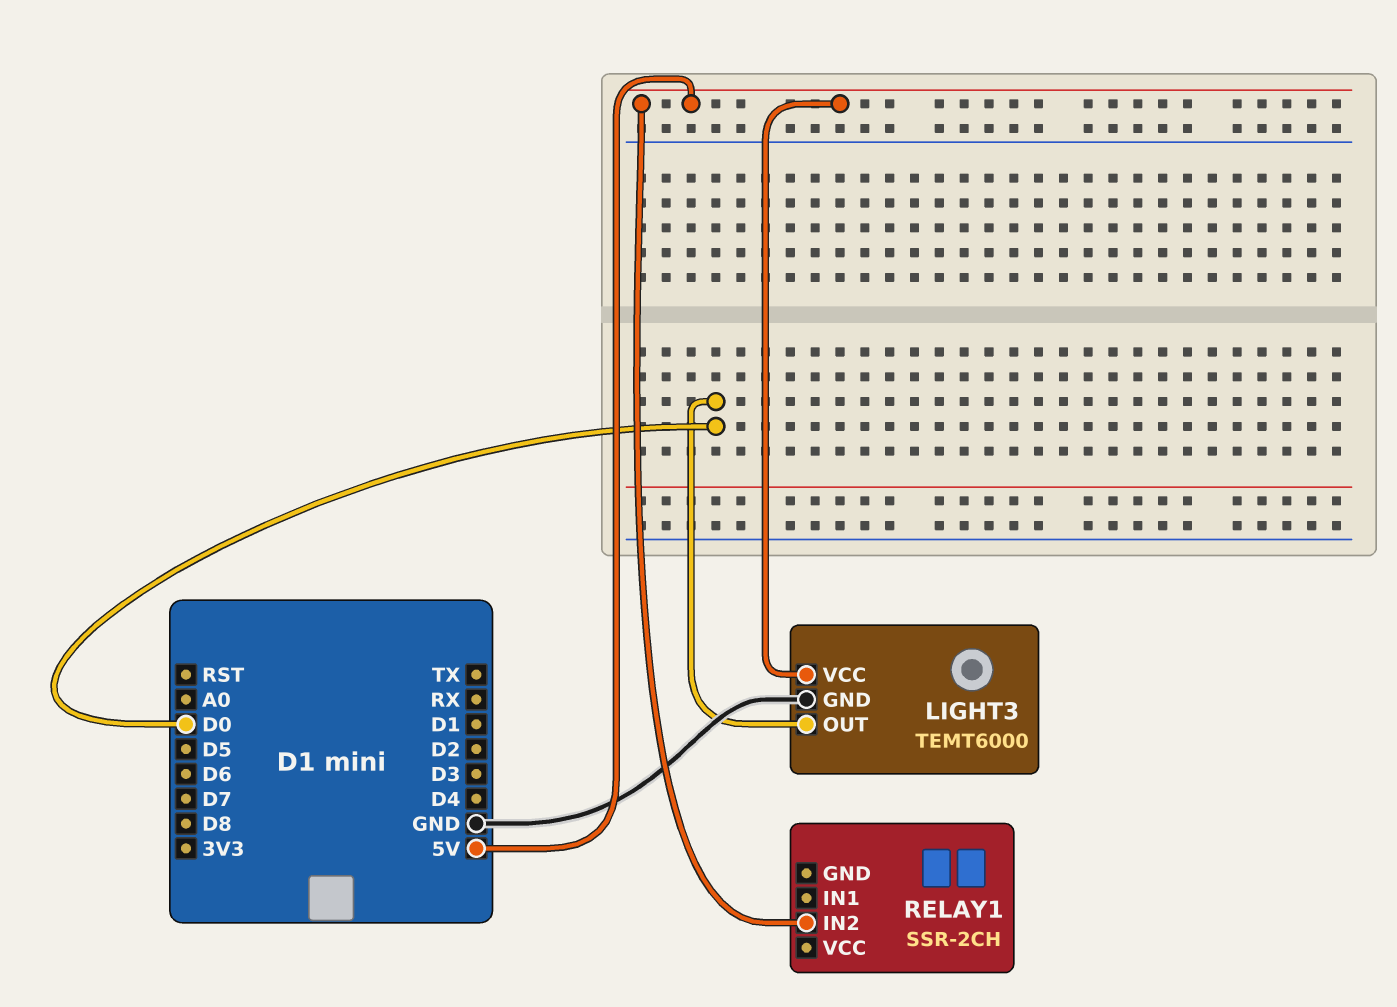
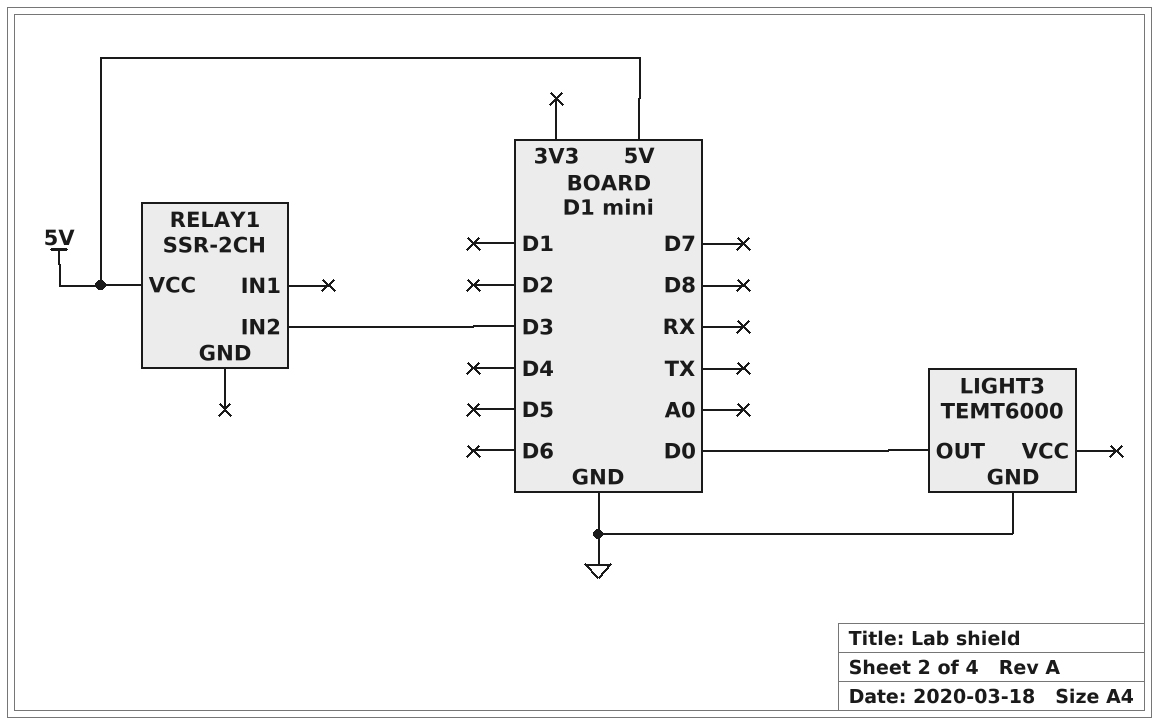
LIGHT3 pin VCC: 5V -> none
RELAY1 pin IN2: 5V -> D3
RELAY1 pin VCC: none -> 5V

